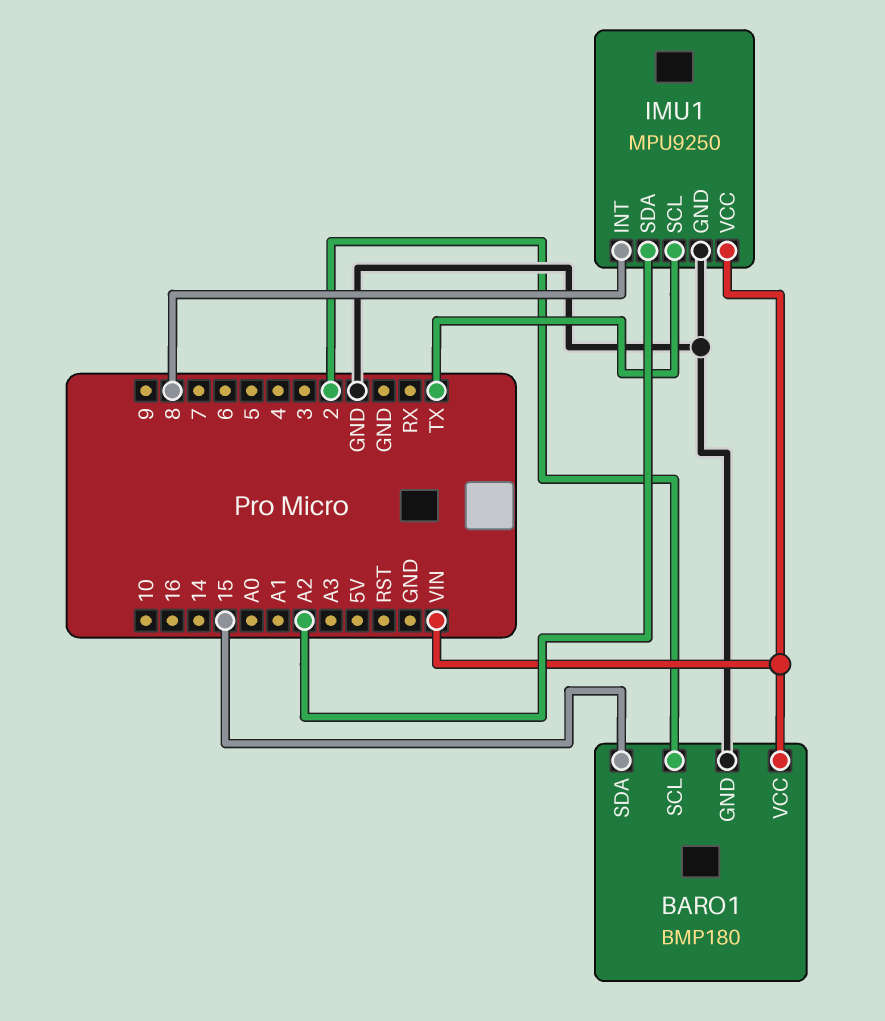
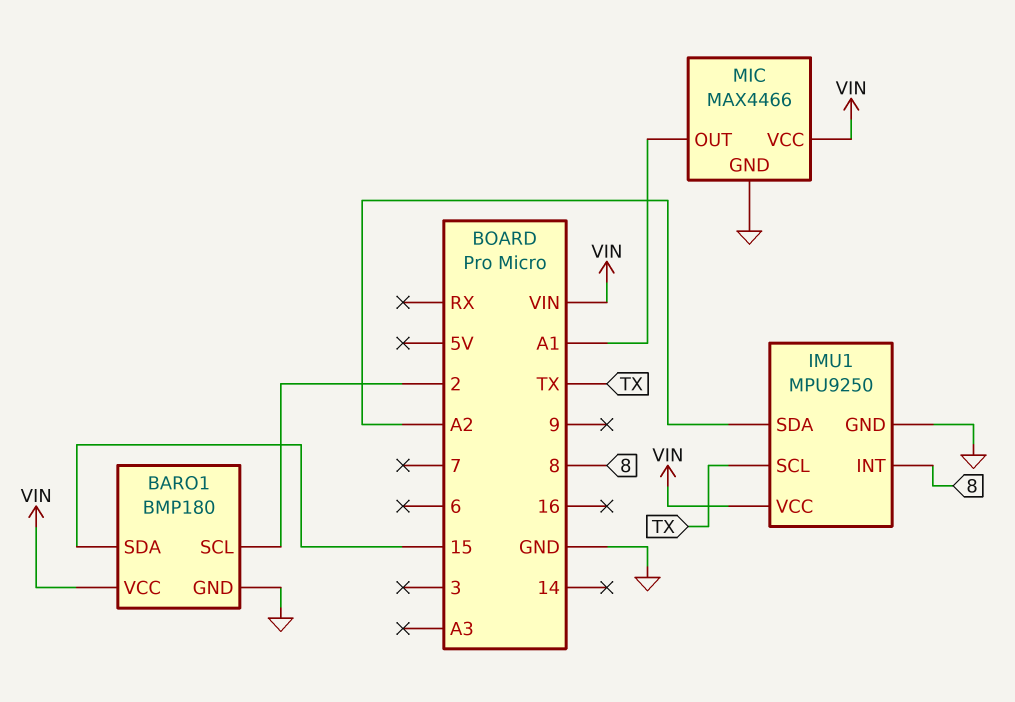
MIC: none -> MAX4466
MIC pin GND: none -> GND
MIC pin OUT: none -> A1
MIC pin VCC: none -> VIN

